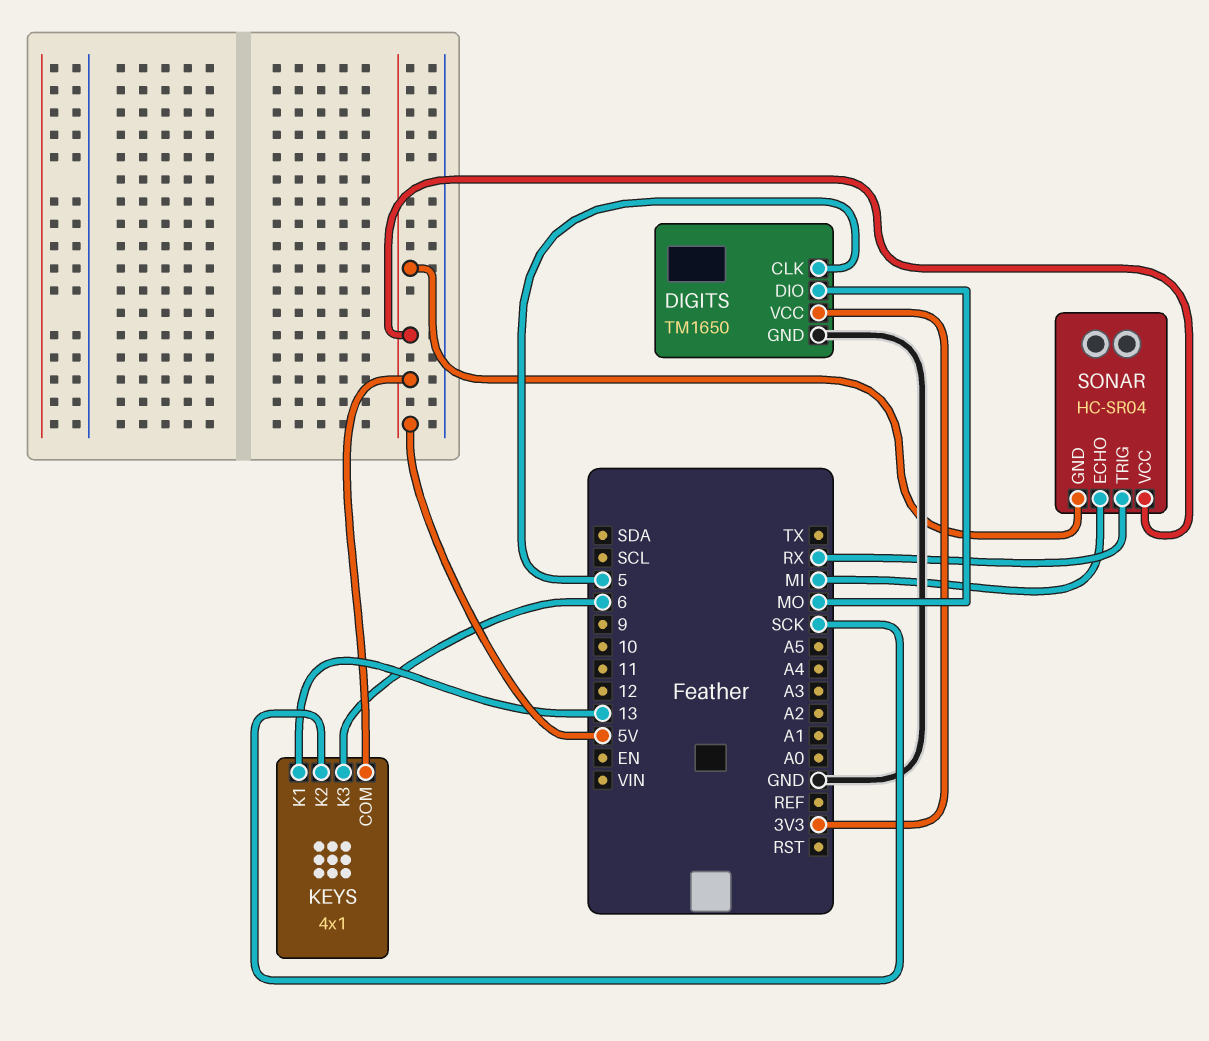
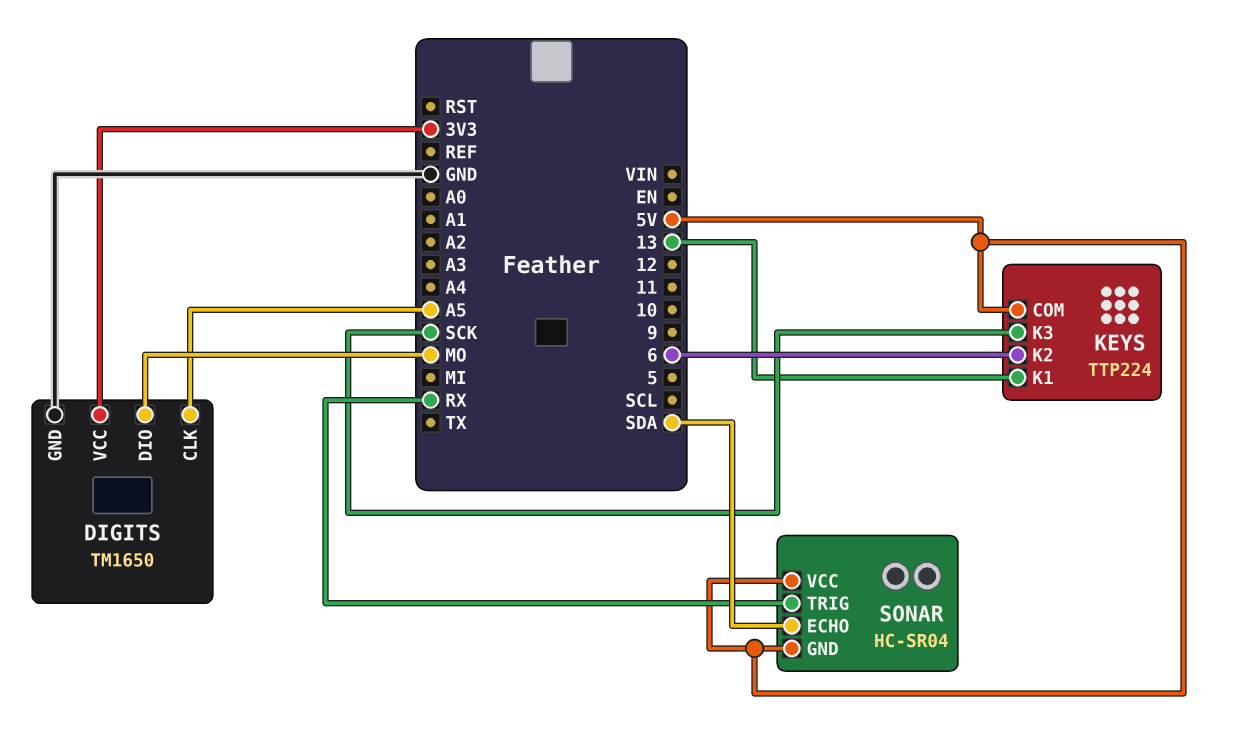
DIGITS pin CLK: 5 -> A5
KEYS: 4x1 -> TTP224
KEYS pin K2: SCK -> 6
KEYS pin K3: 6 -> SCK
SONAR pin ECHO: MI -> SDA

